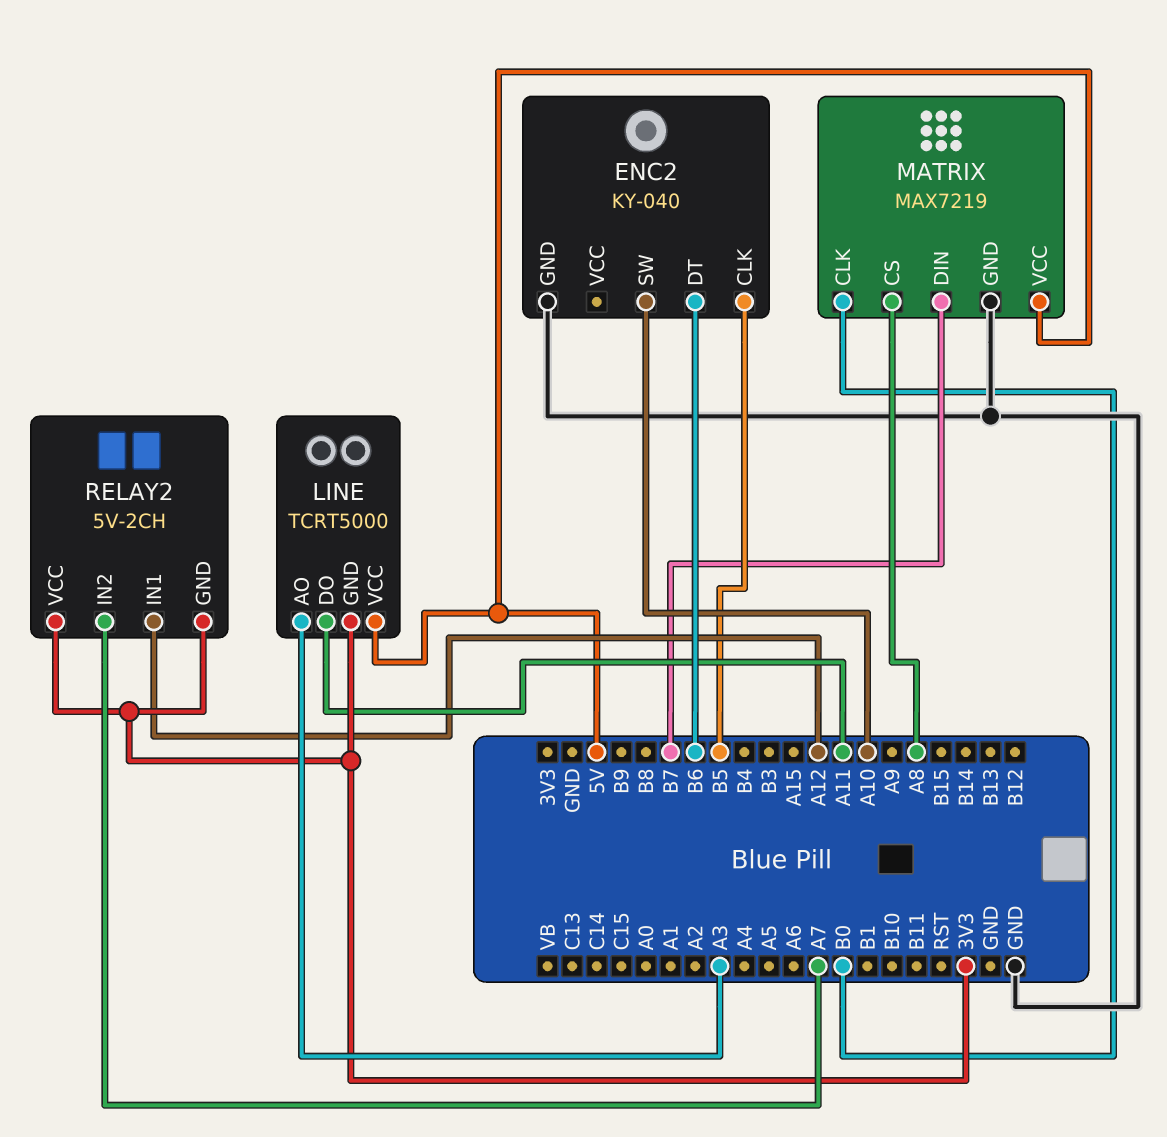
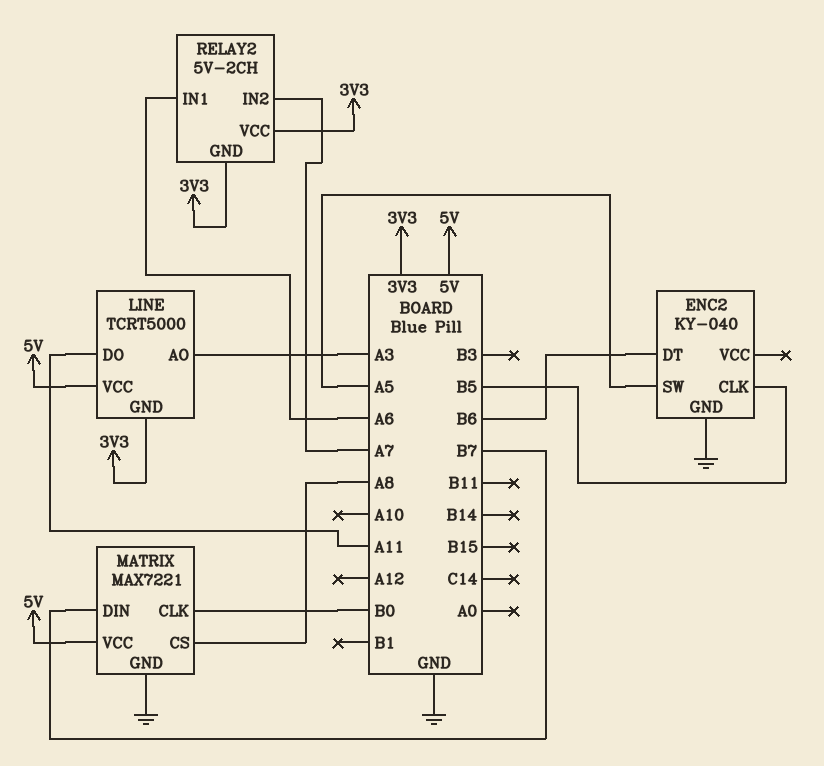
ENC2 pin SW: A10 -> A5
MATRIX: MAX7219 -> MAX7221
RELAY2 pin IN1: A12 -> A6

